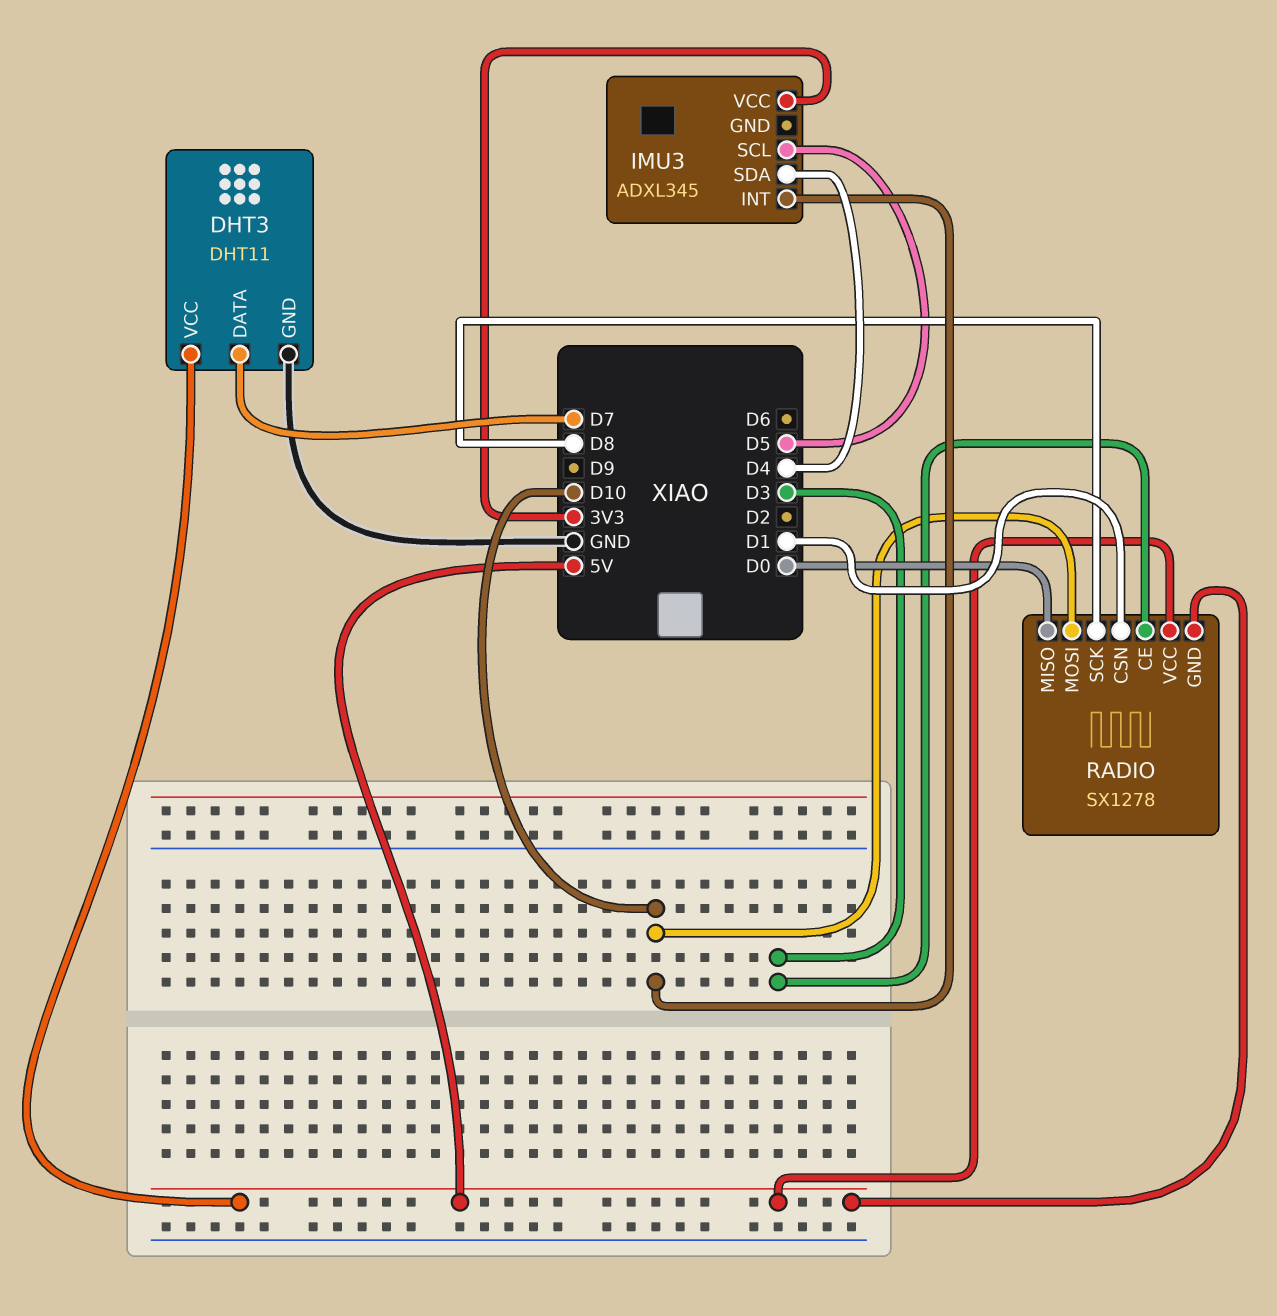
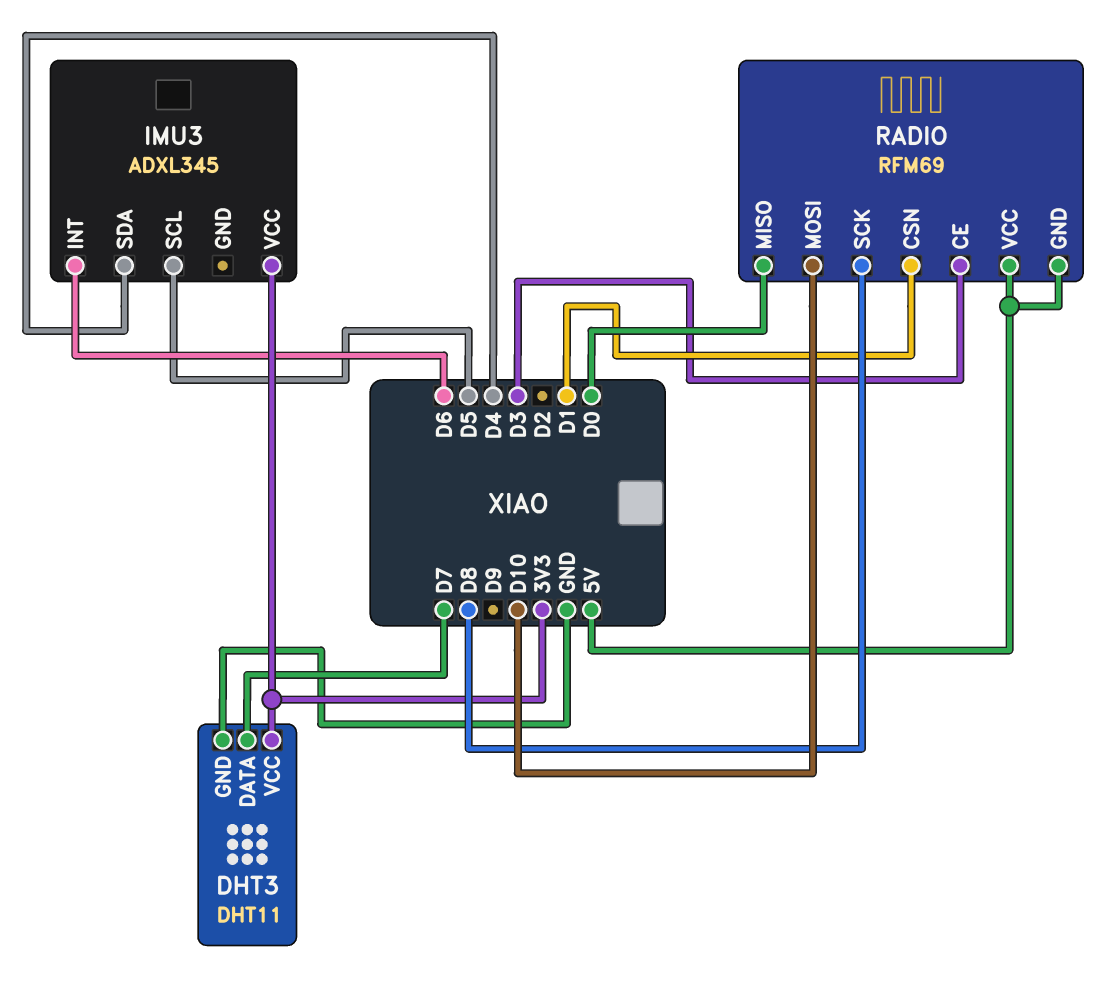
DHT3 pin VCC: 5V -> 3V3
IMU3 pin INT: D10 -> D6
RADIO: SX1278 -> RFM69

